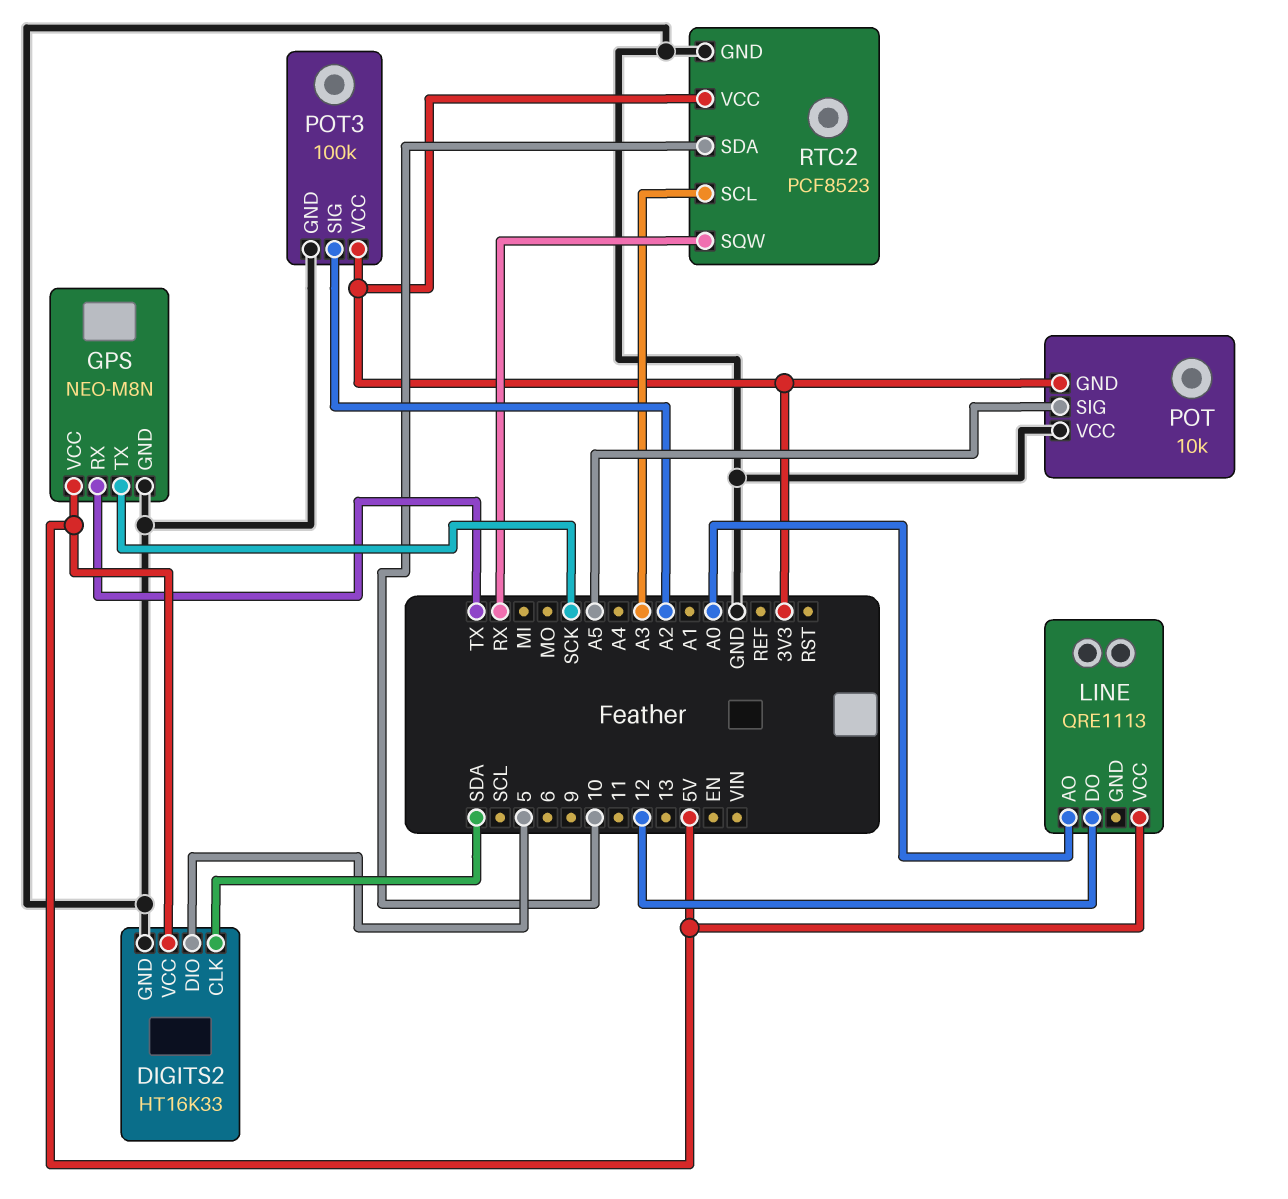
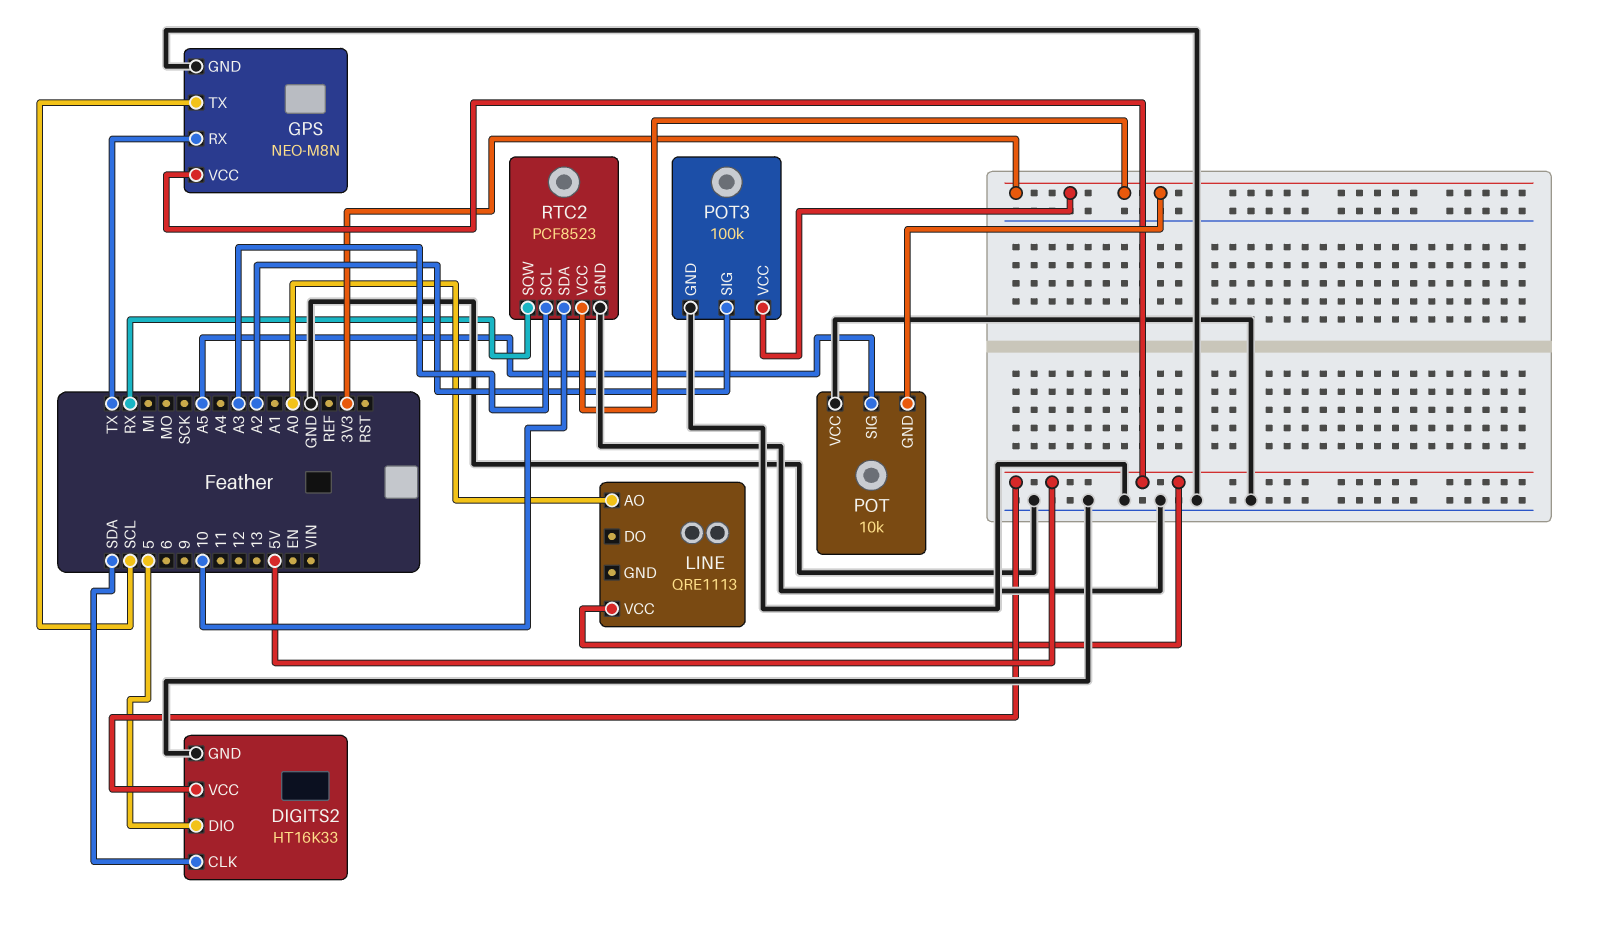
GPS pin TX: SCK -> SCL
LINE pin DO: 12 -> none

